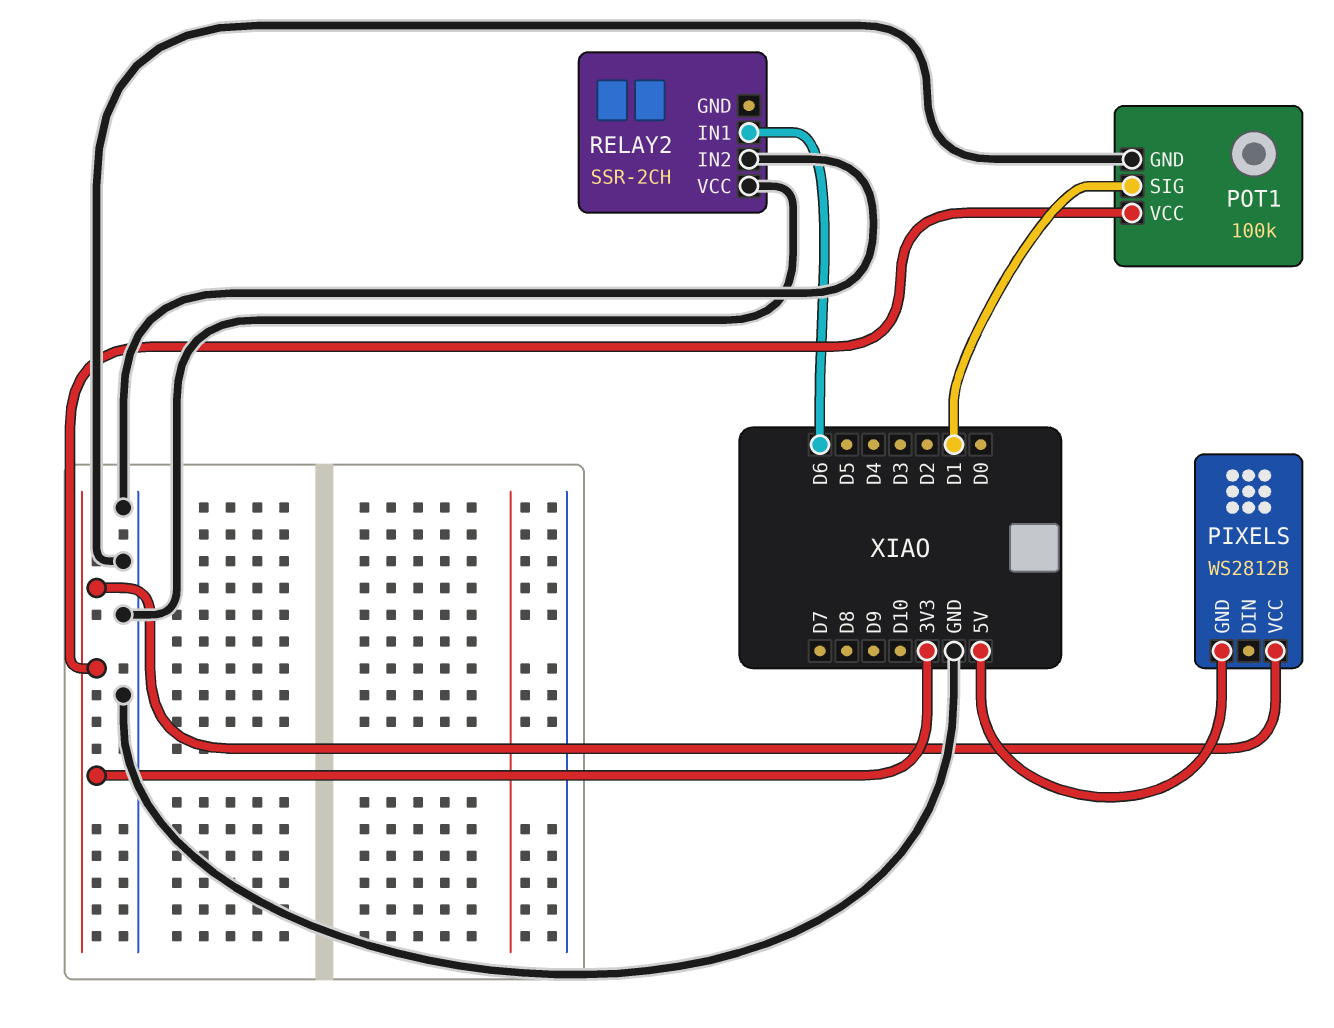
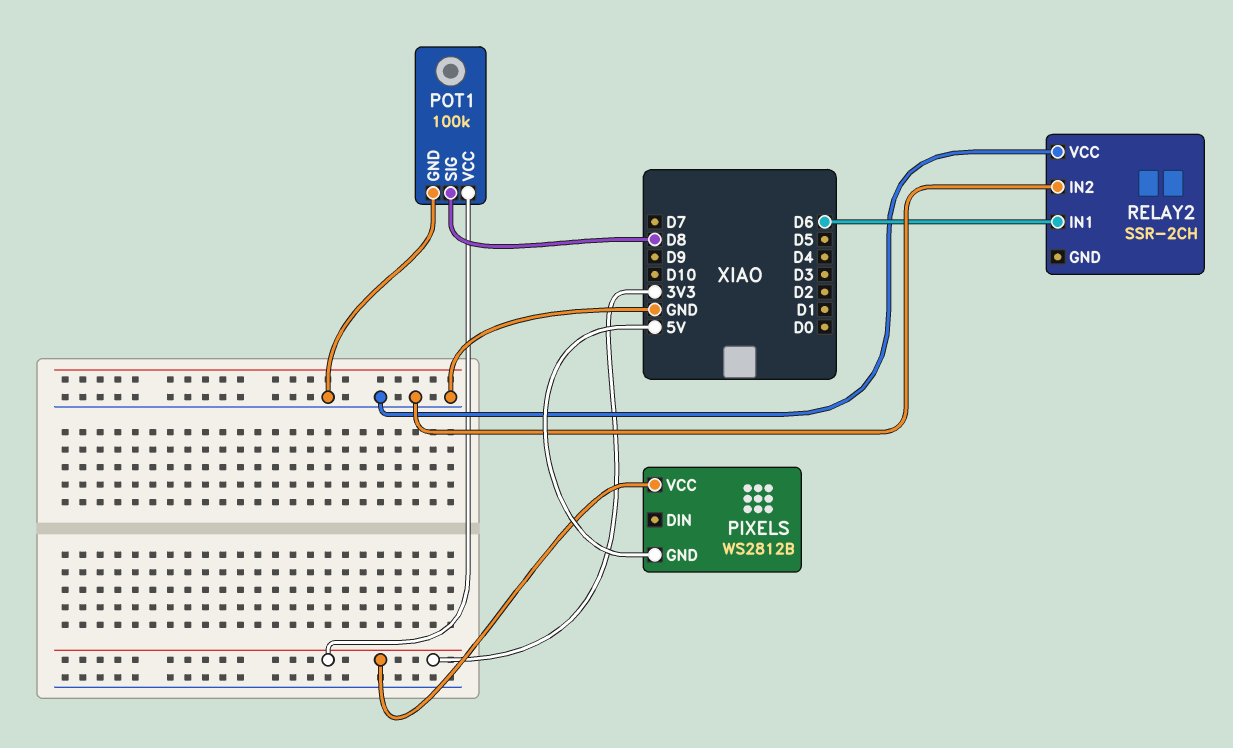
POT1 pin SIG: D1 -> D8

